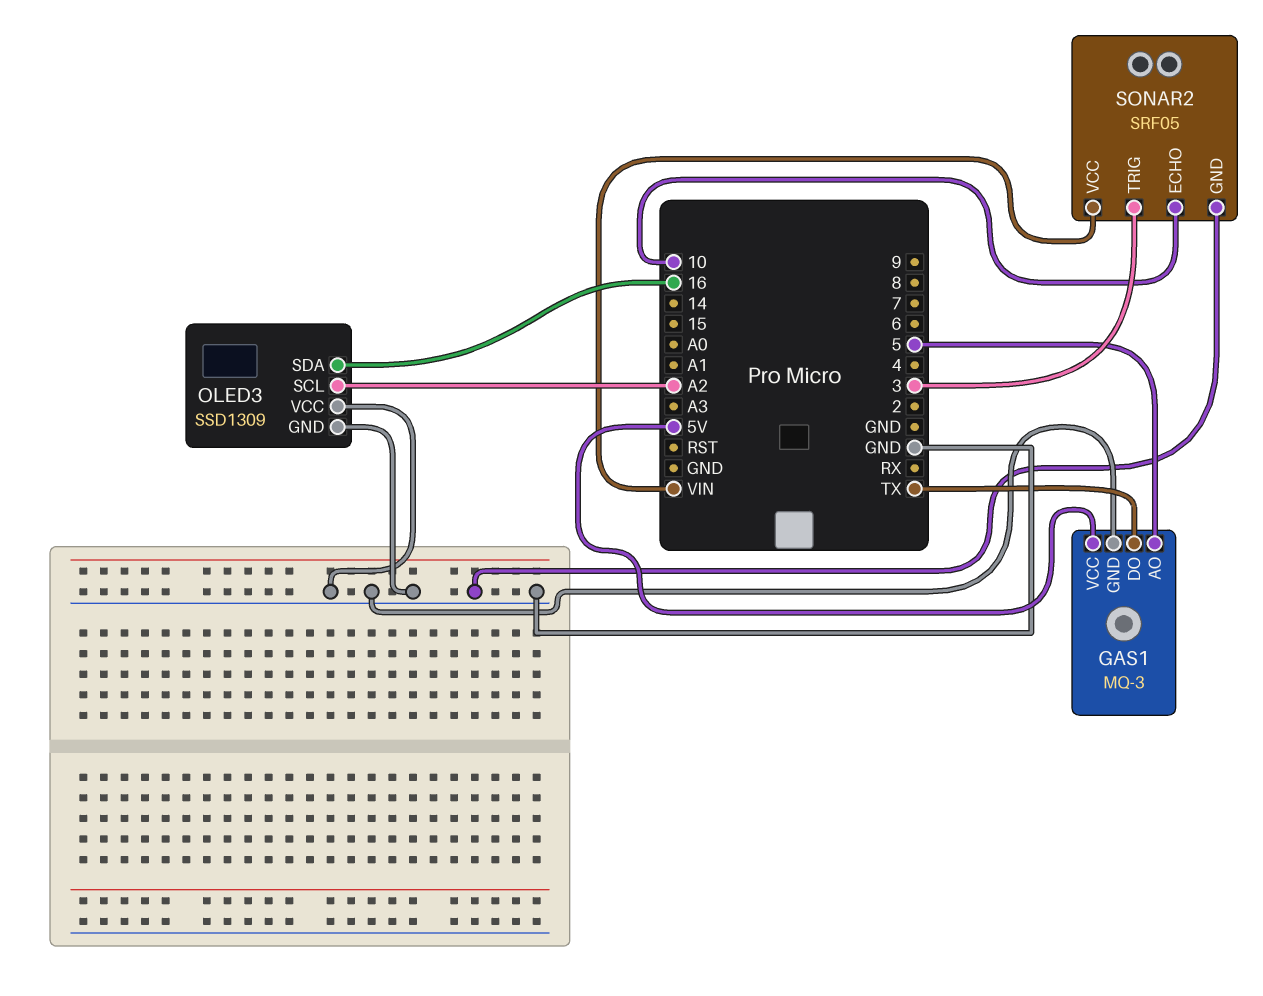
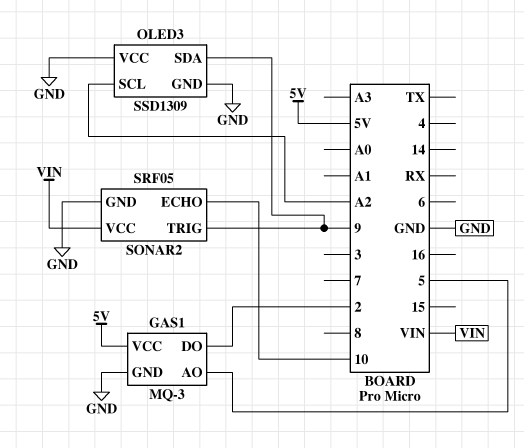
GAS1 pin DO: TX -> 2
OLED3 pin SDA: 16 -> 9
SONAR2 pin TRIG: 3 -> 9

